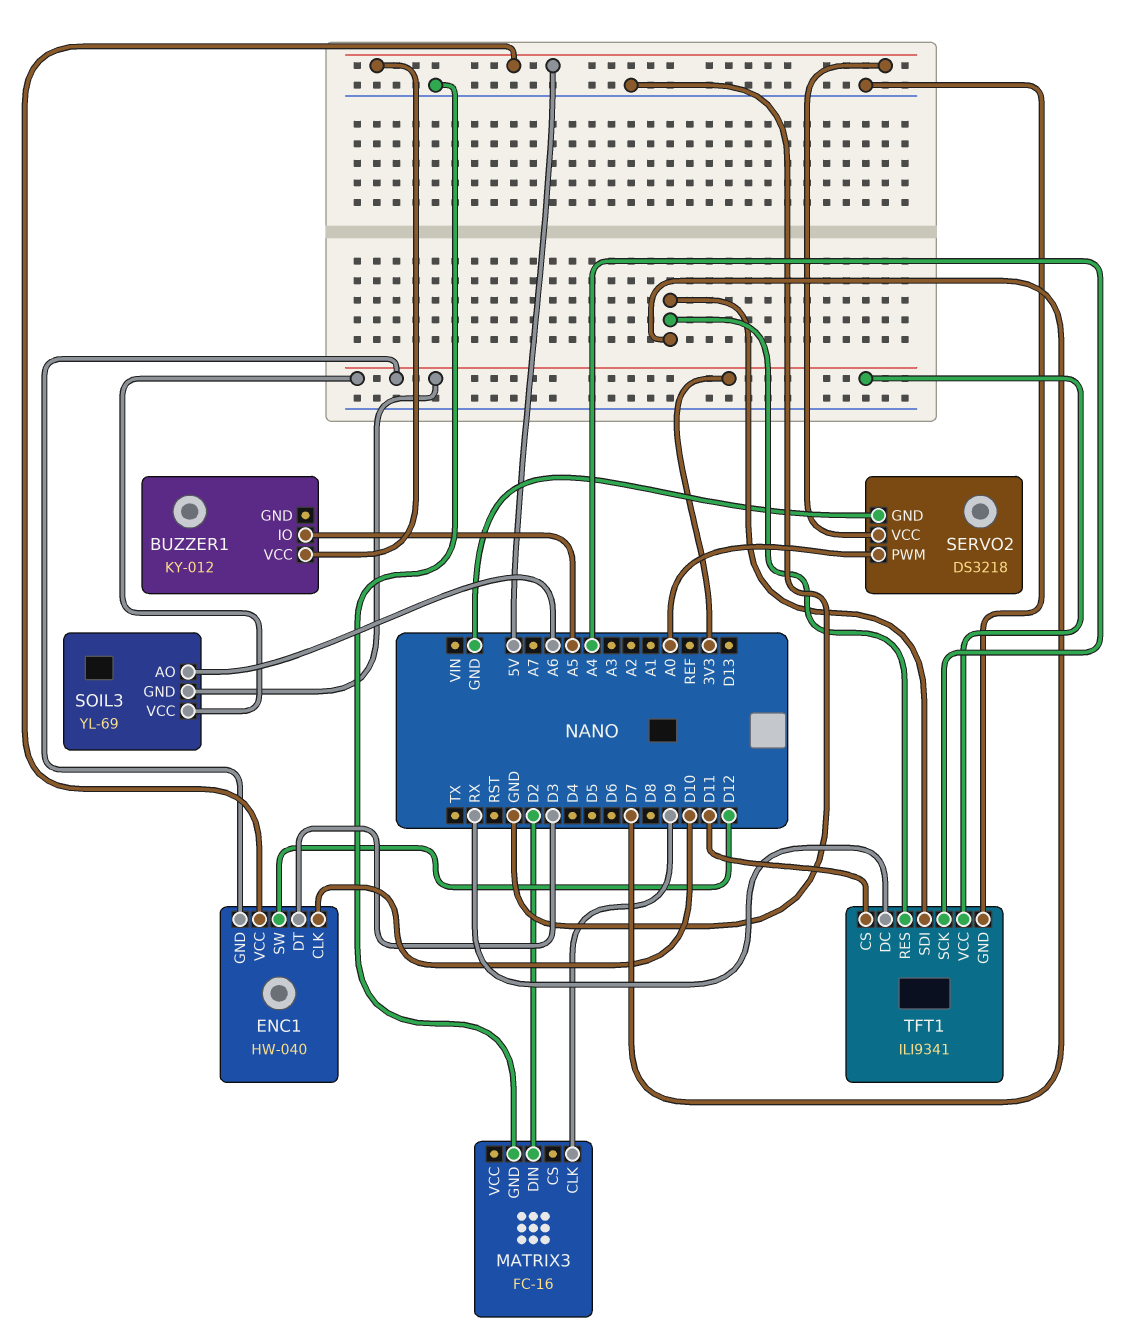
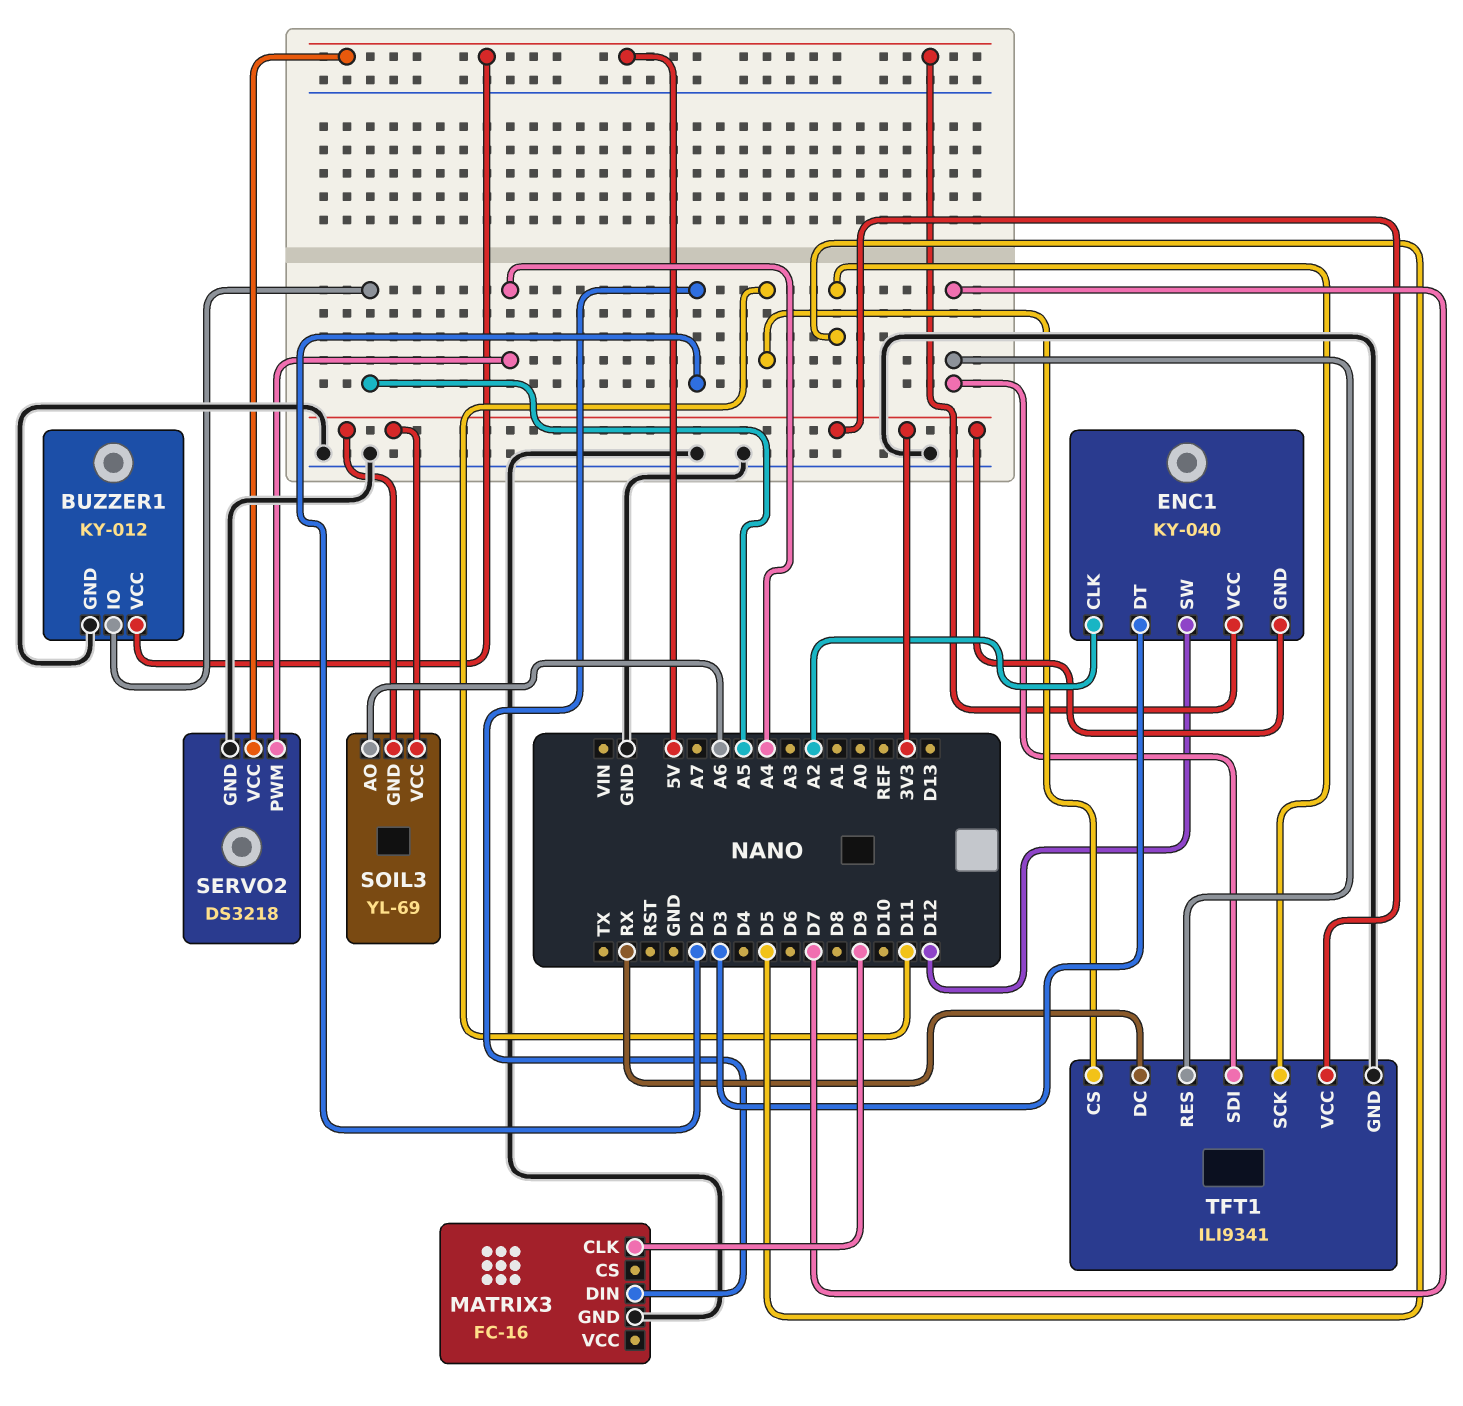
BUZZER1 pin GND: none -> GND
ENC1: HW-040 -> KY-040
ENC1 pin CLK: D10 -> A2
SERVO2 pin PWM: A0 -> A4
TFT1 pin SCK: A4 -> D5

